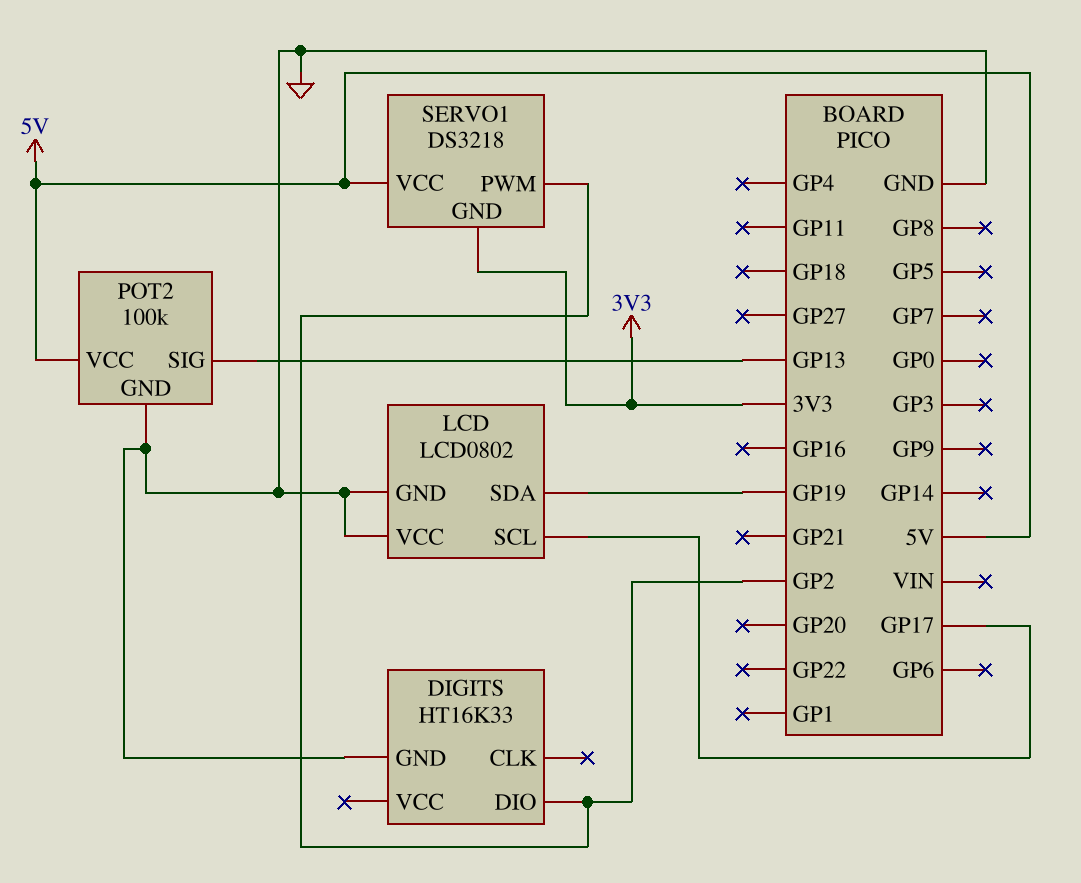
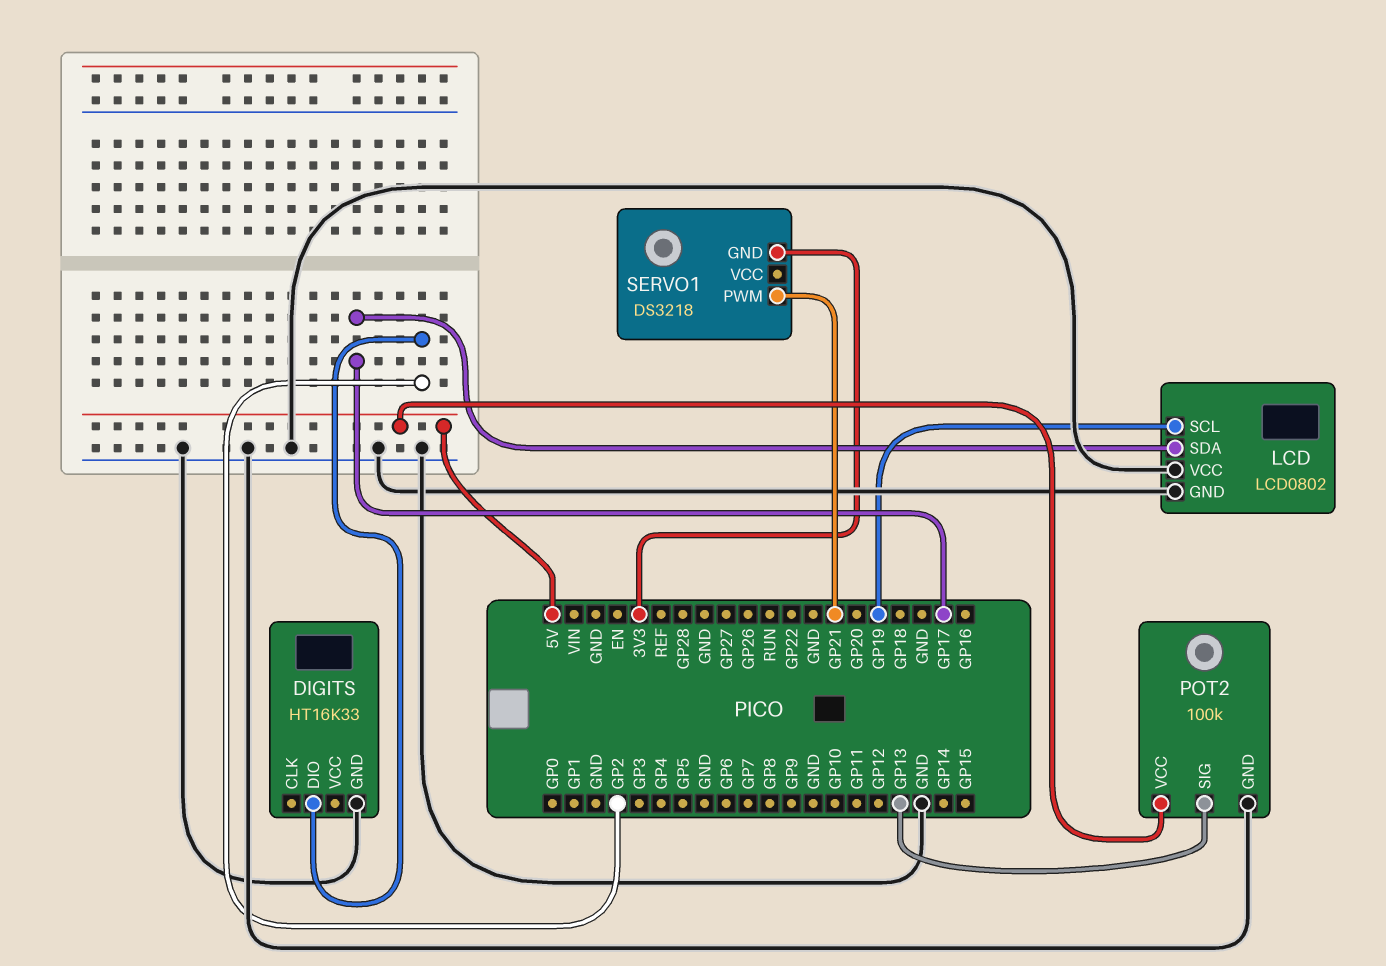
LCD pin SCL: GP17 -> GP19
LCD pin SDA: GP19 -> GP17
SERVO1 pin PWM: GP2 -> GP21
SERVO1 pin VCC: 5V -> none

